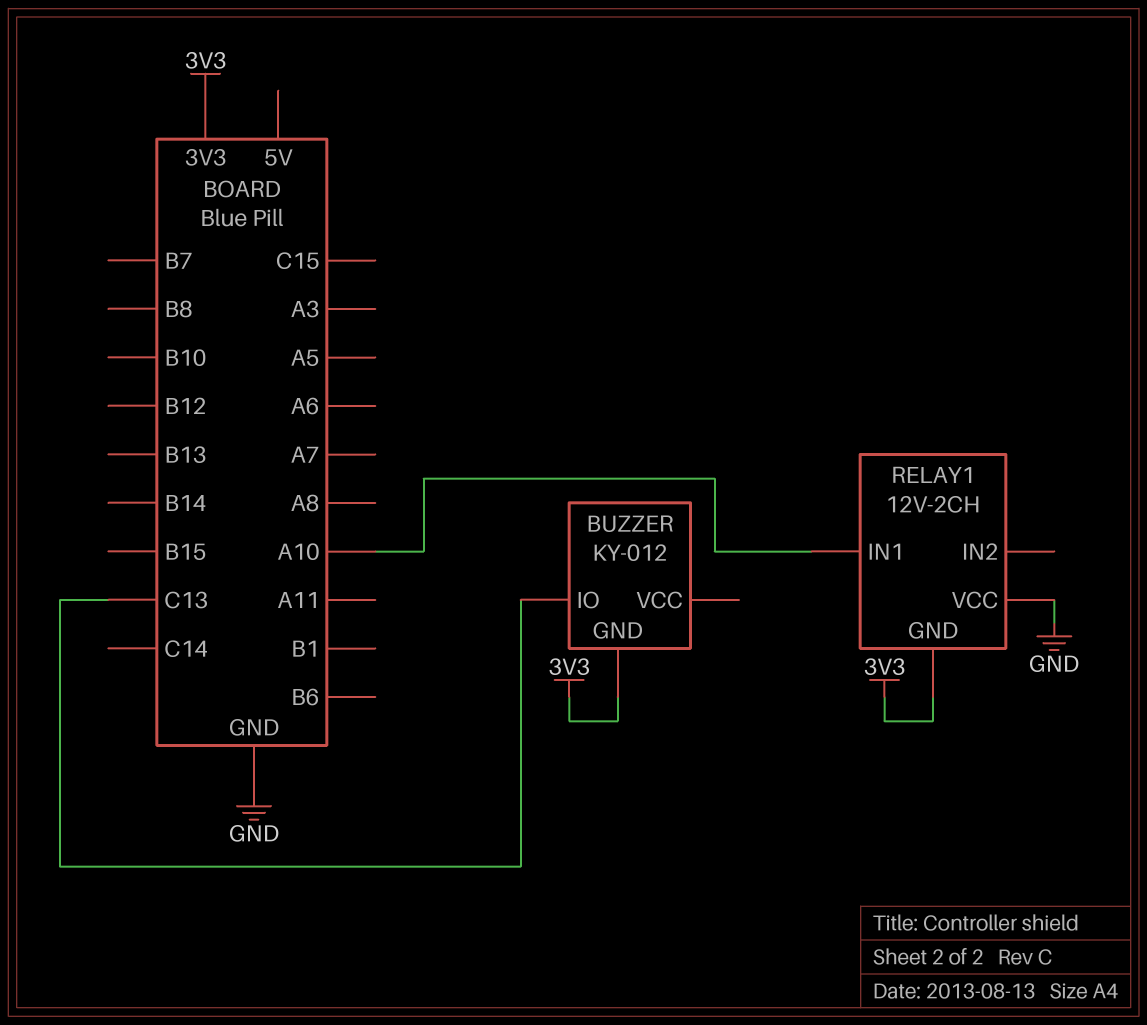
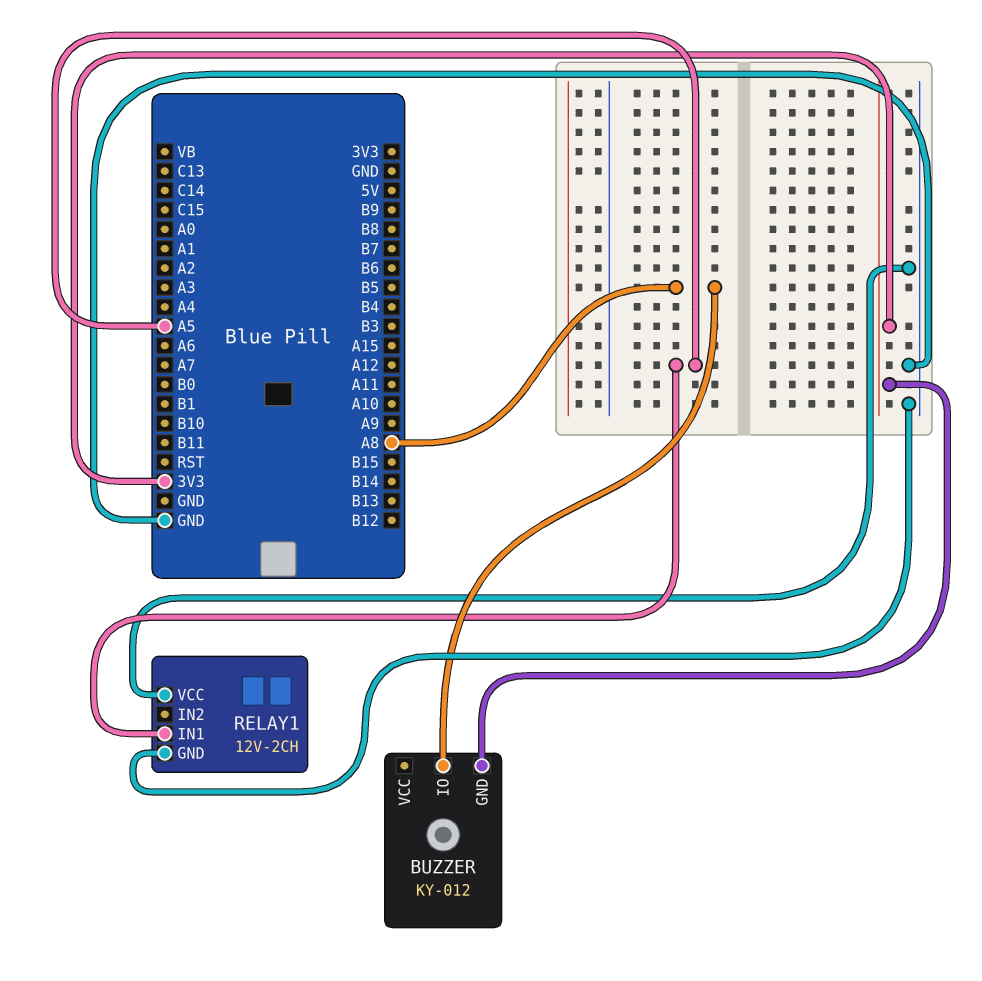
BUZZER pin IO: C13 -> A8
RELAY1 pin GND: 3V3 -> GND
RELAY1 pin IN1: A10 -> A5

